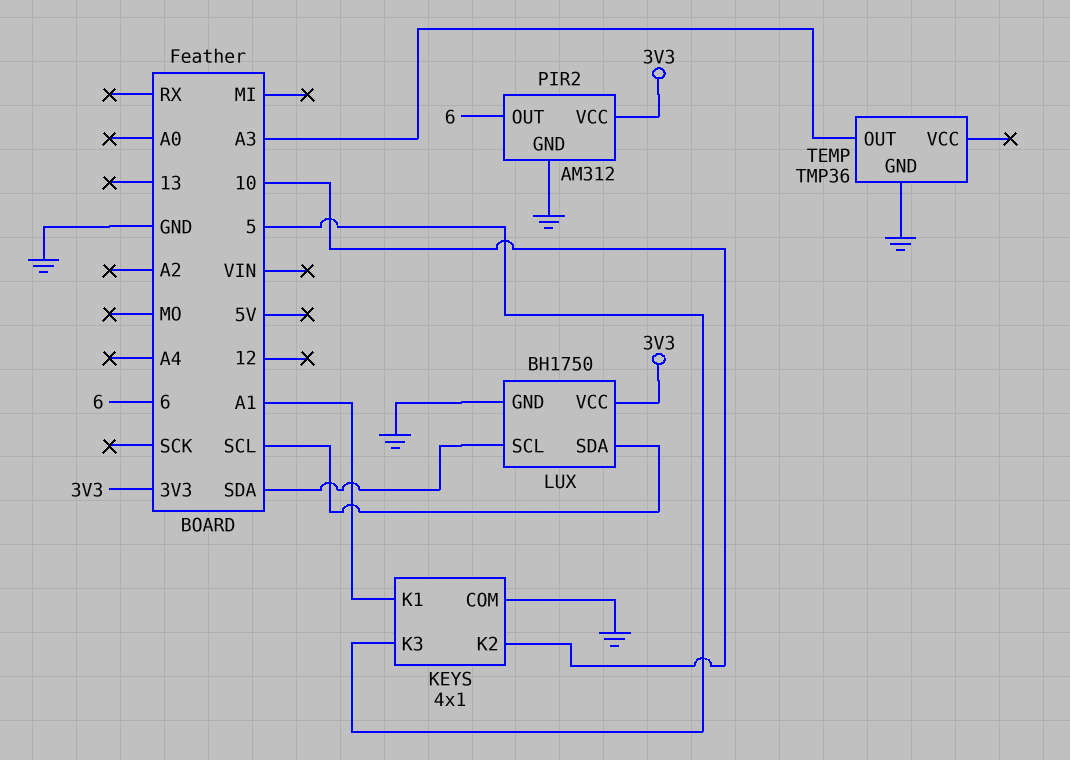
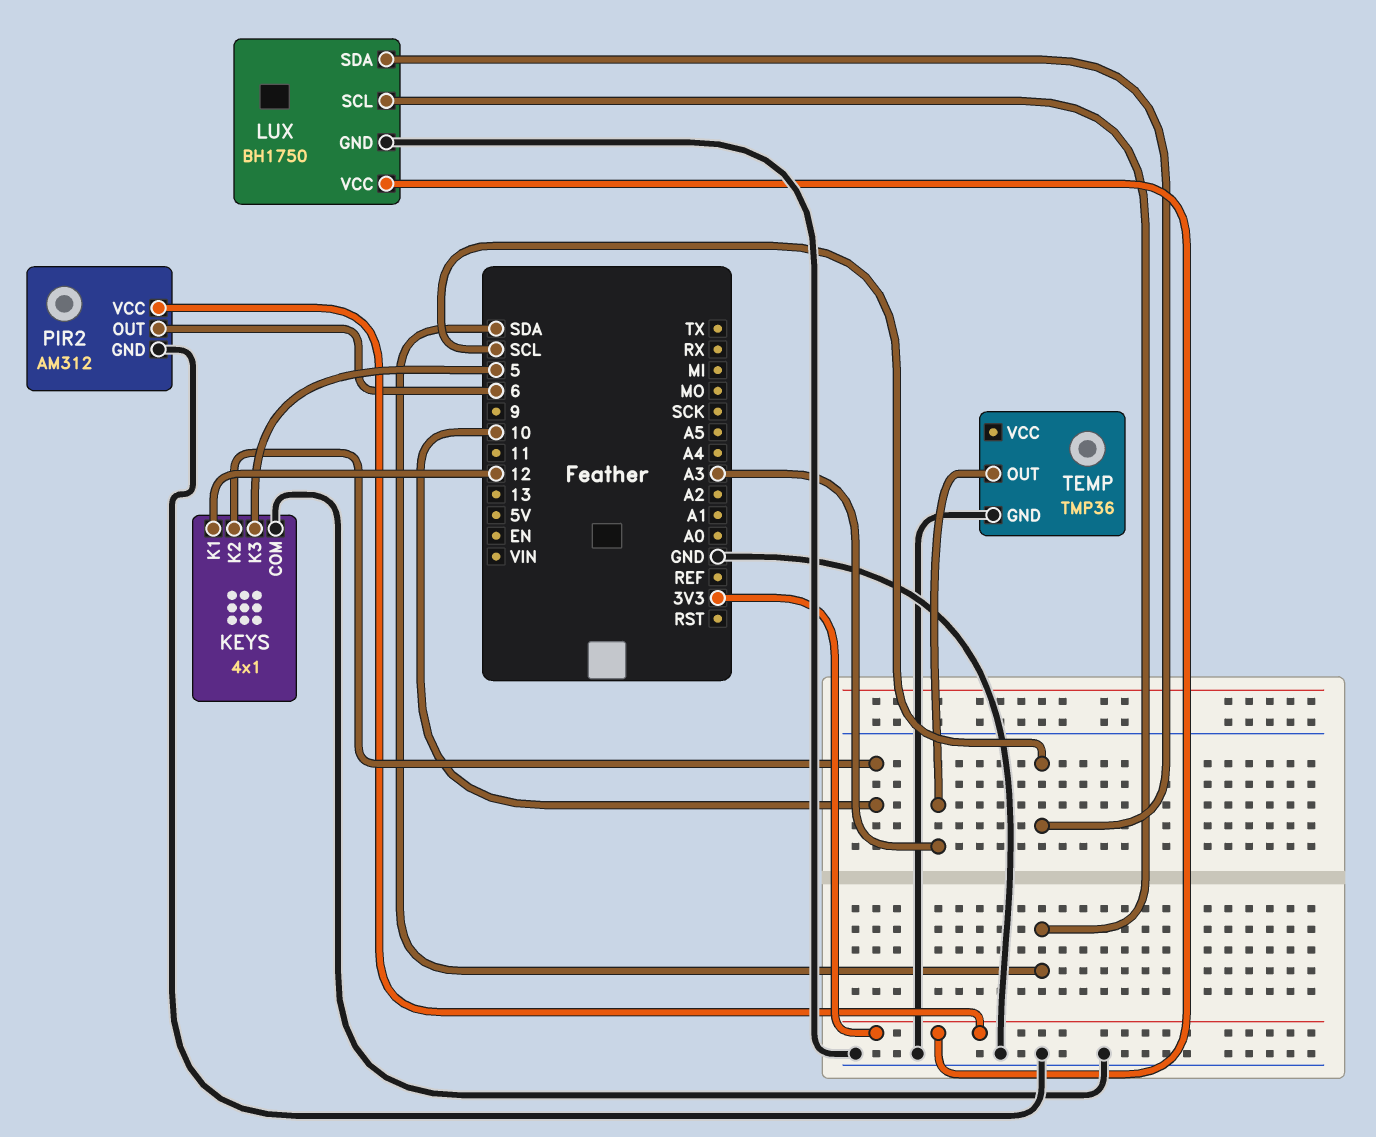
KEYS pin K1: A1 -> 12

